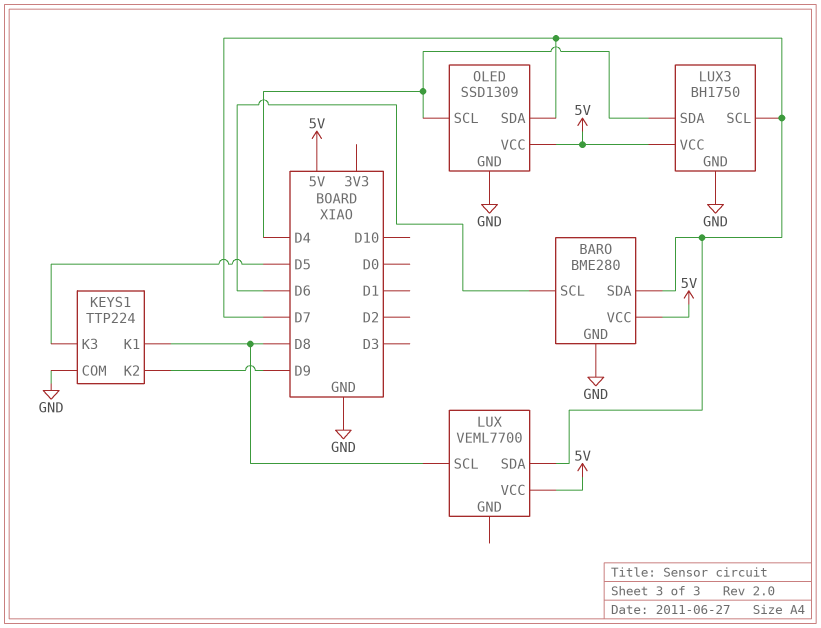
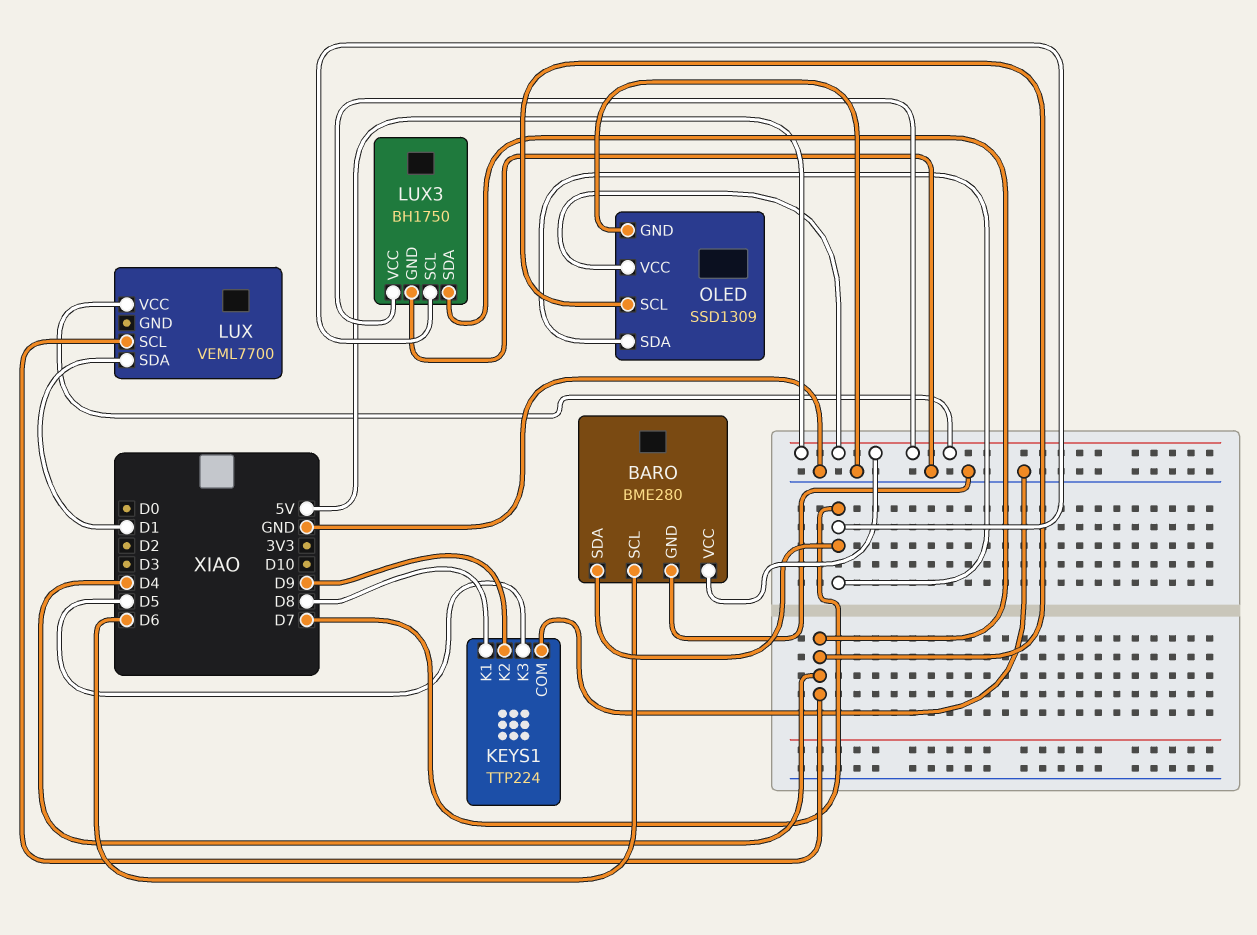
LUX pin SCL: D8 -> D4
LUX pin SDA: D7 -> D1

